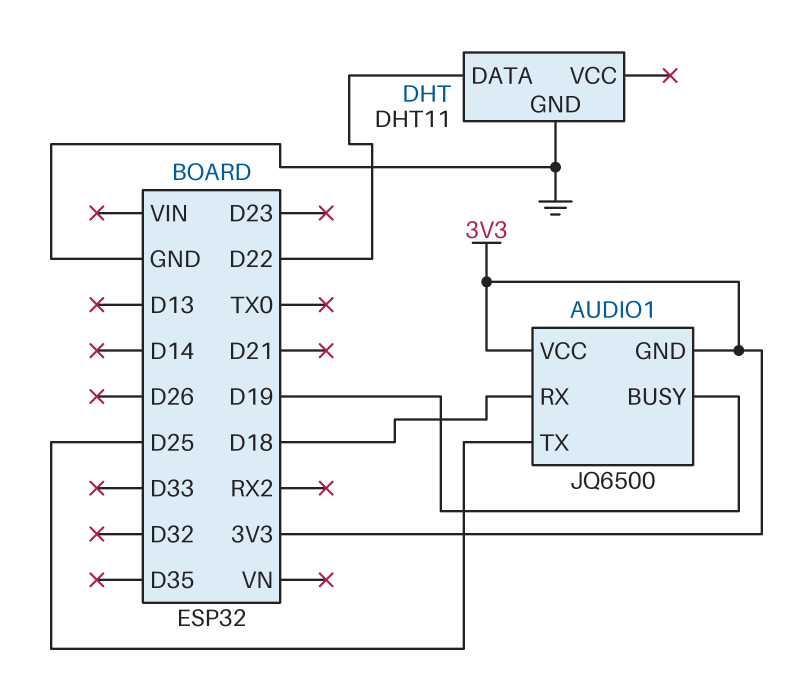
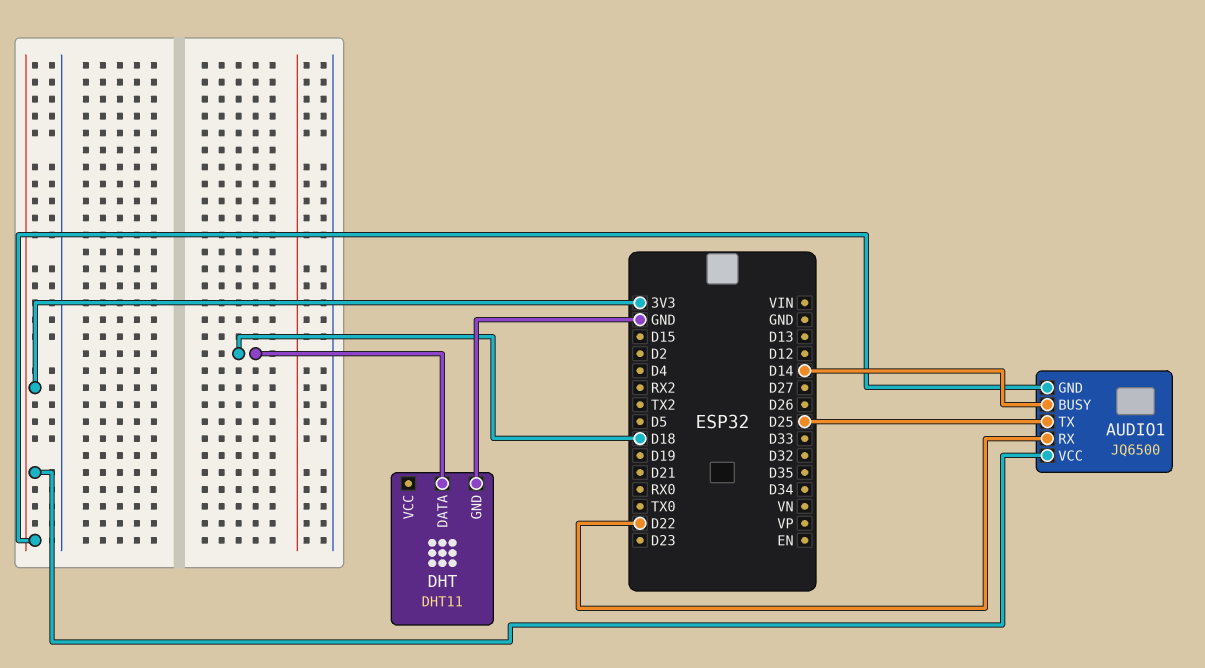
AUDIO1 pin BUSY: D19 -> D14
AUDIO1 pin RX: D18 -> D22
DHT pin DATA: D22 -> D18

